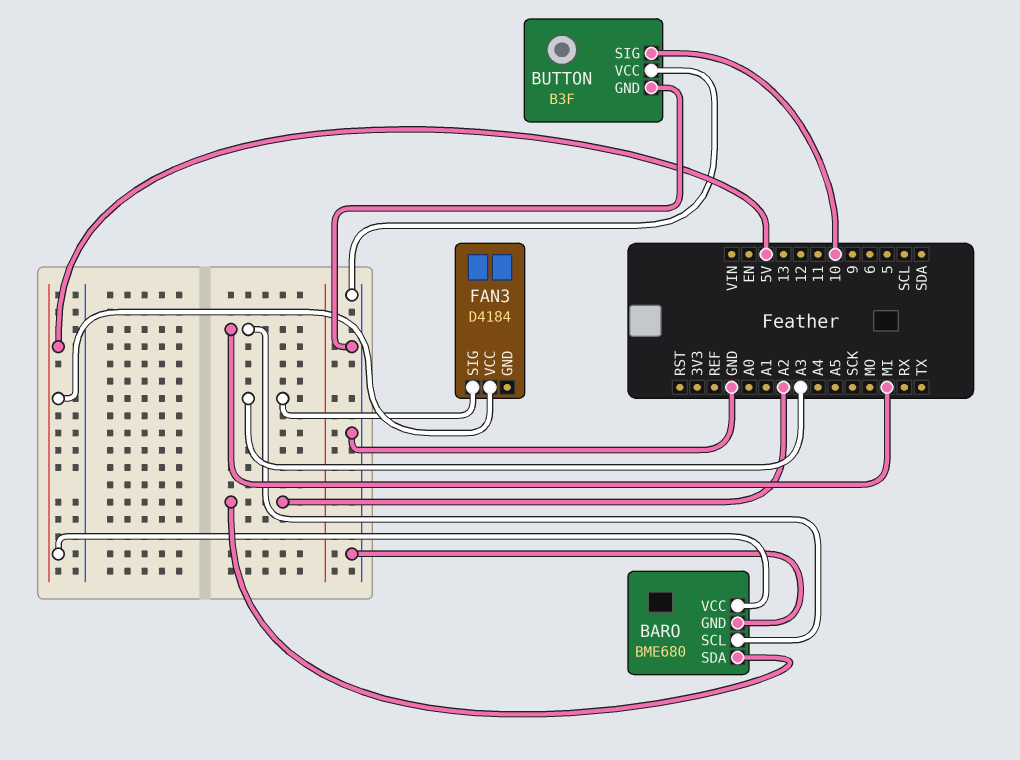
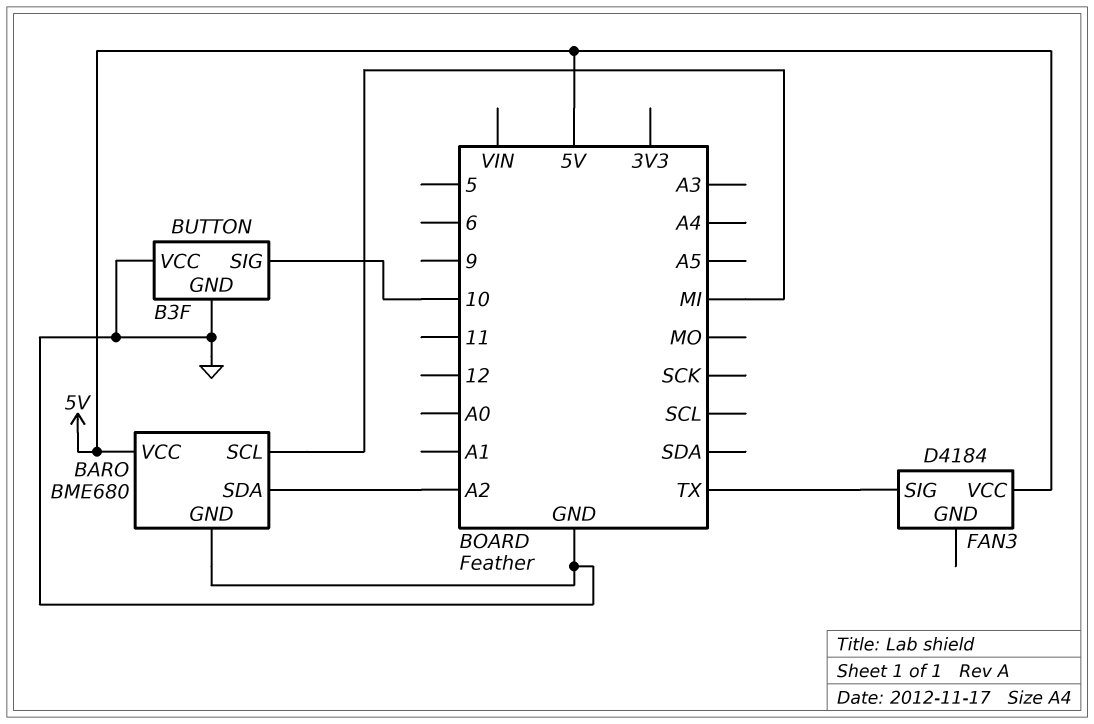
FAN3 pin SIG: A3 -> TX

